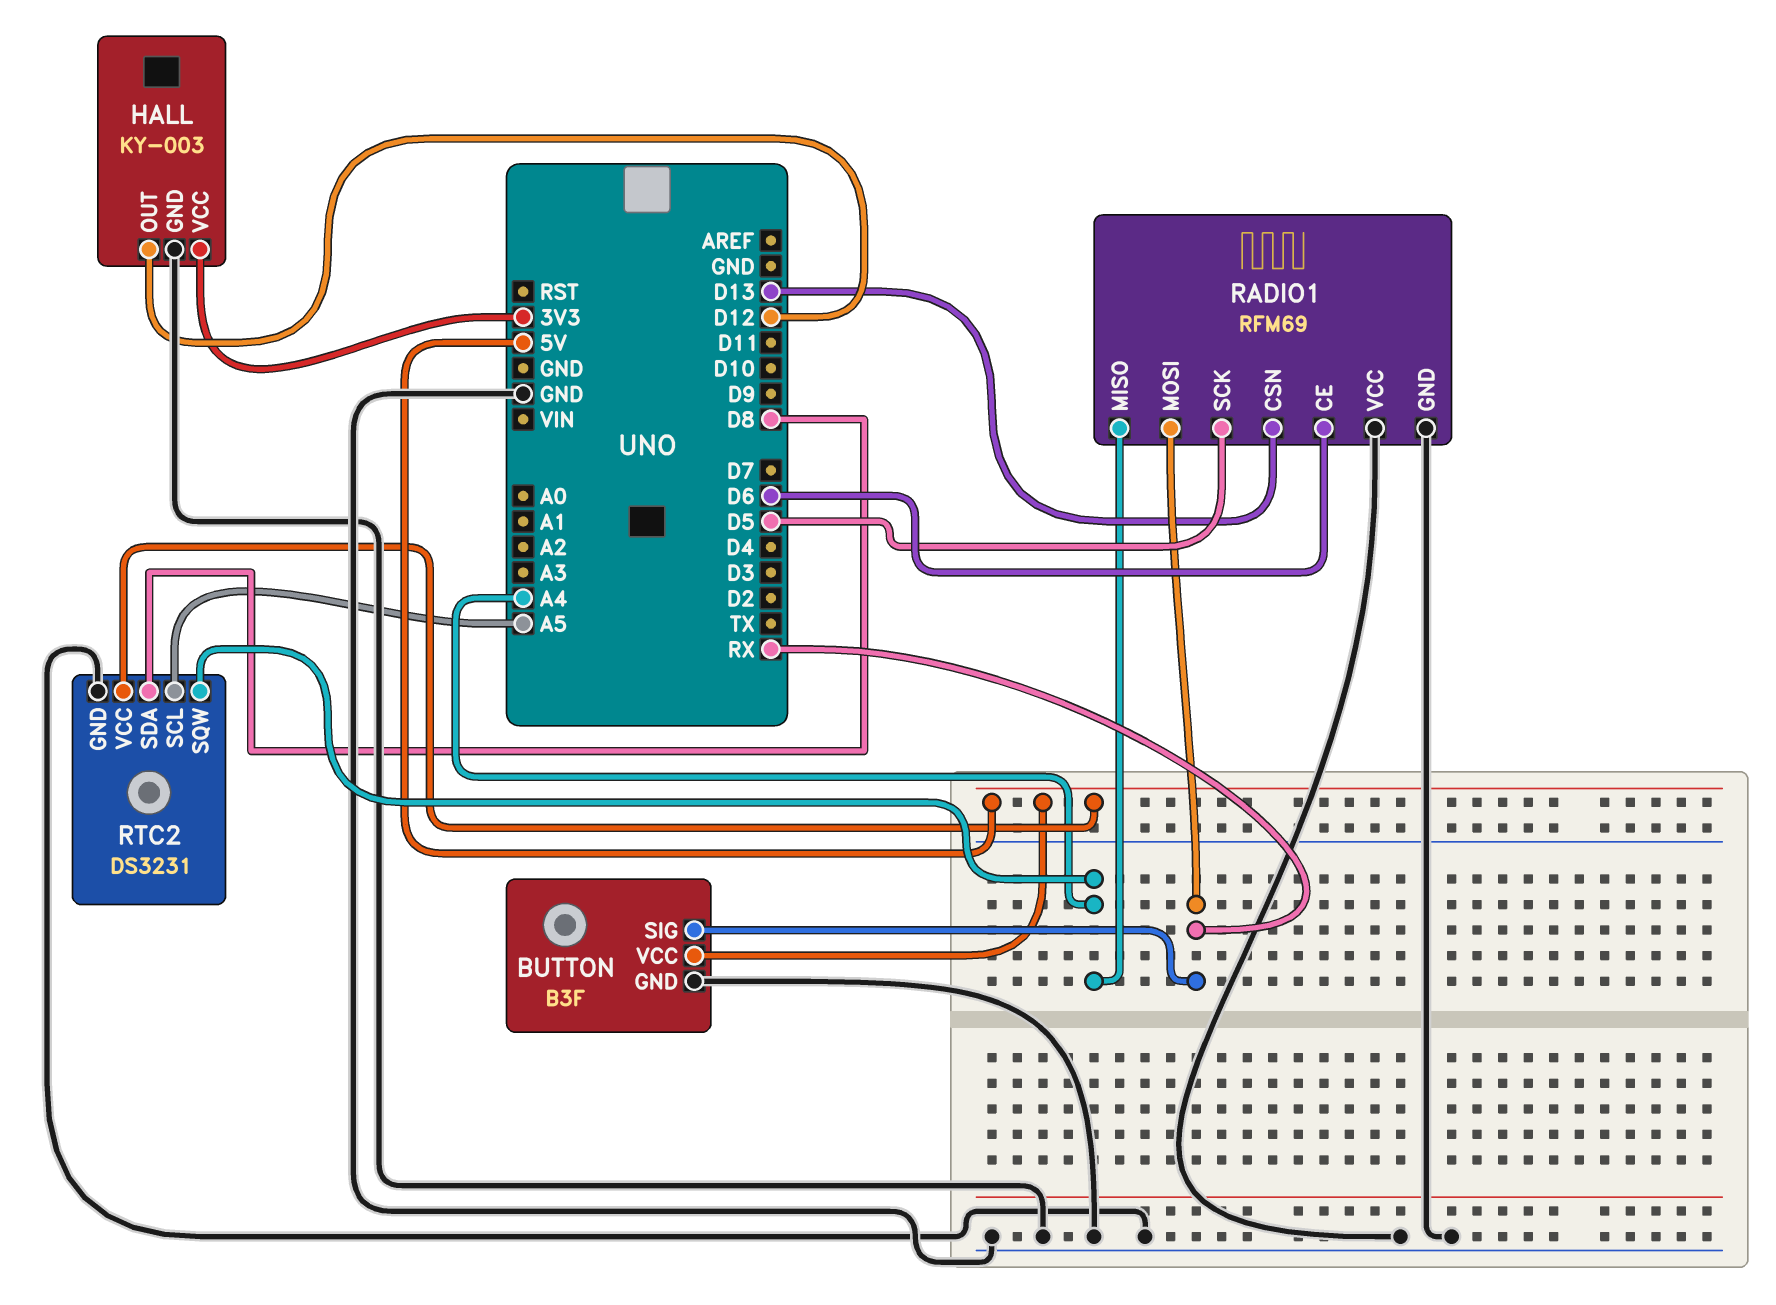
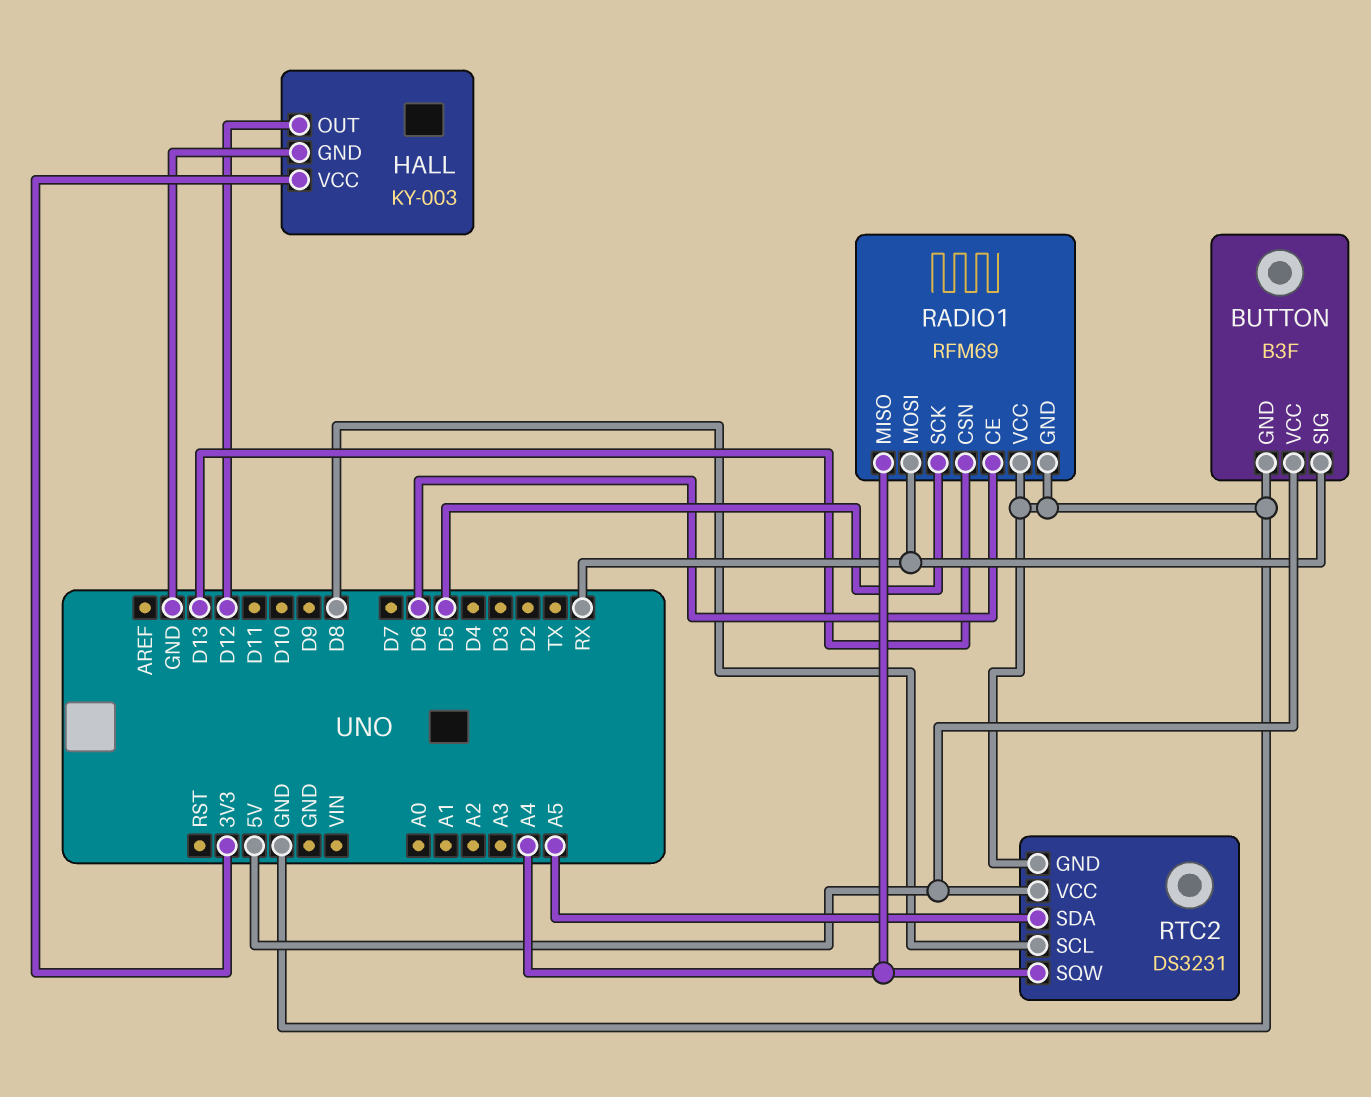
RTC2 pin SCL: A5 -> D8
RTC2 pin SDA: D8 -> A5

